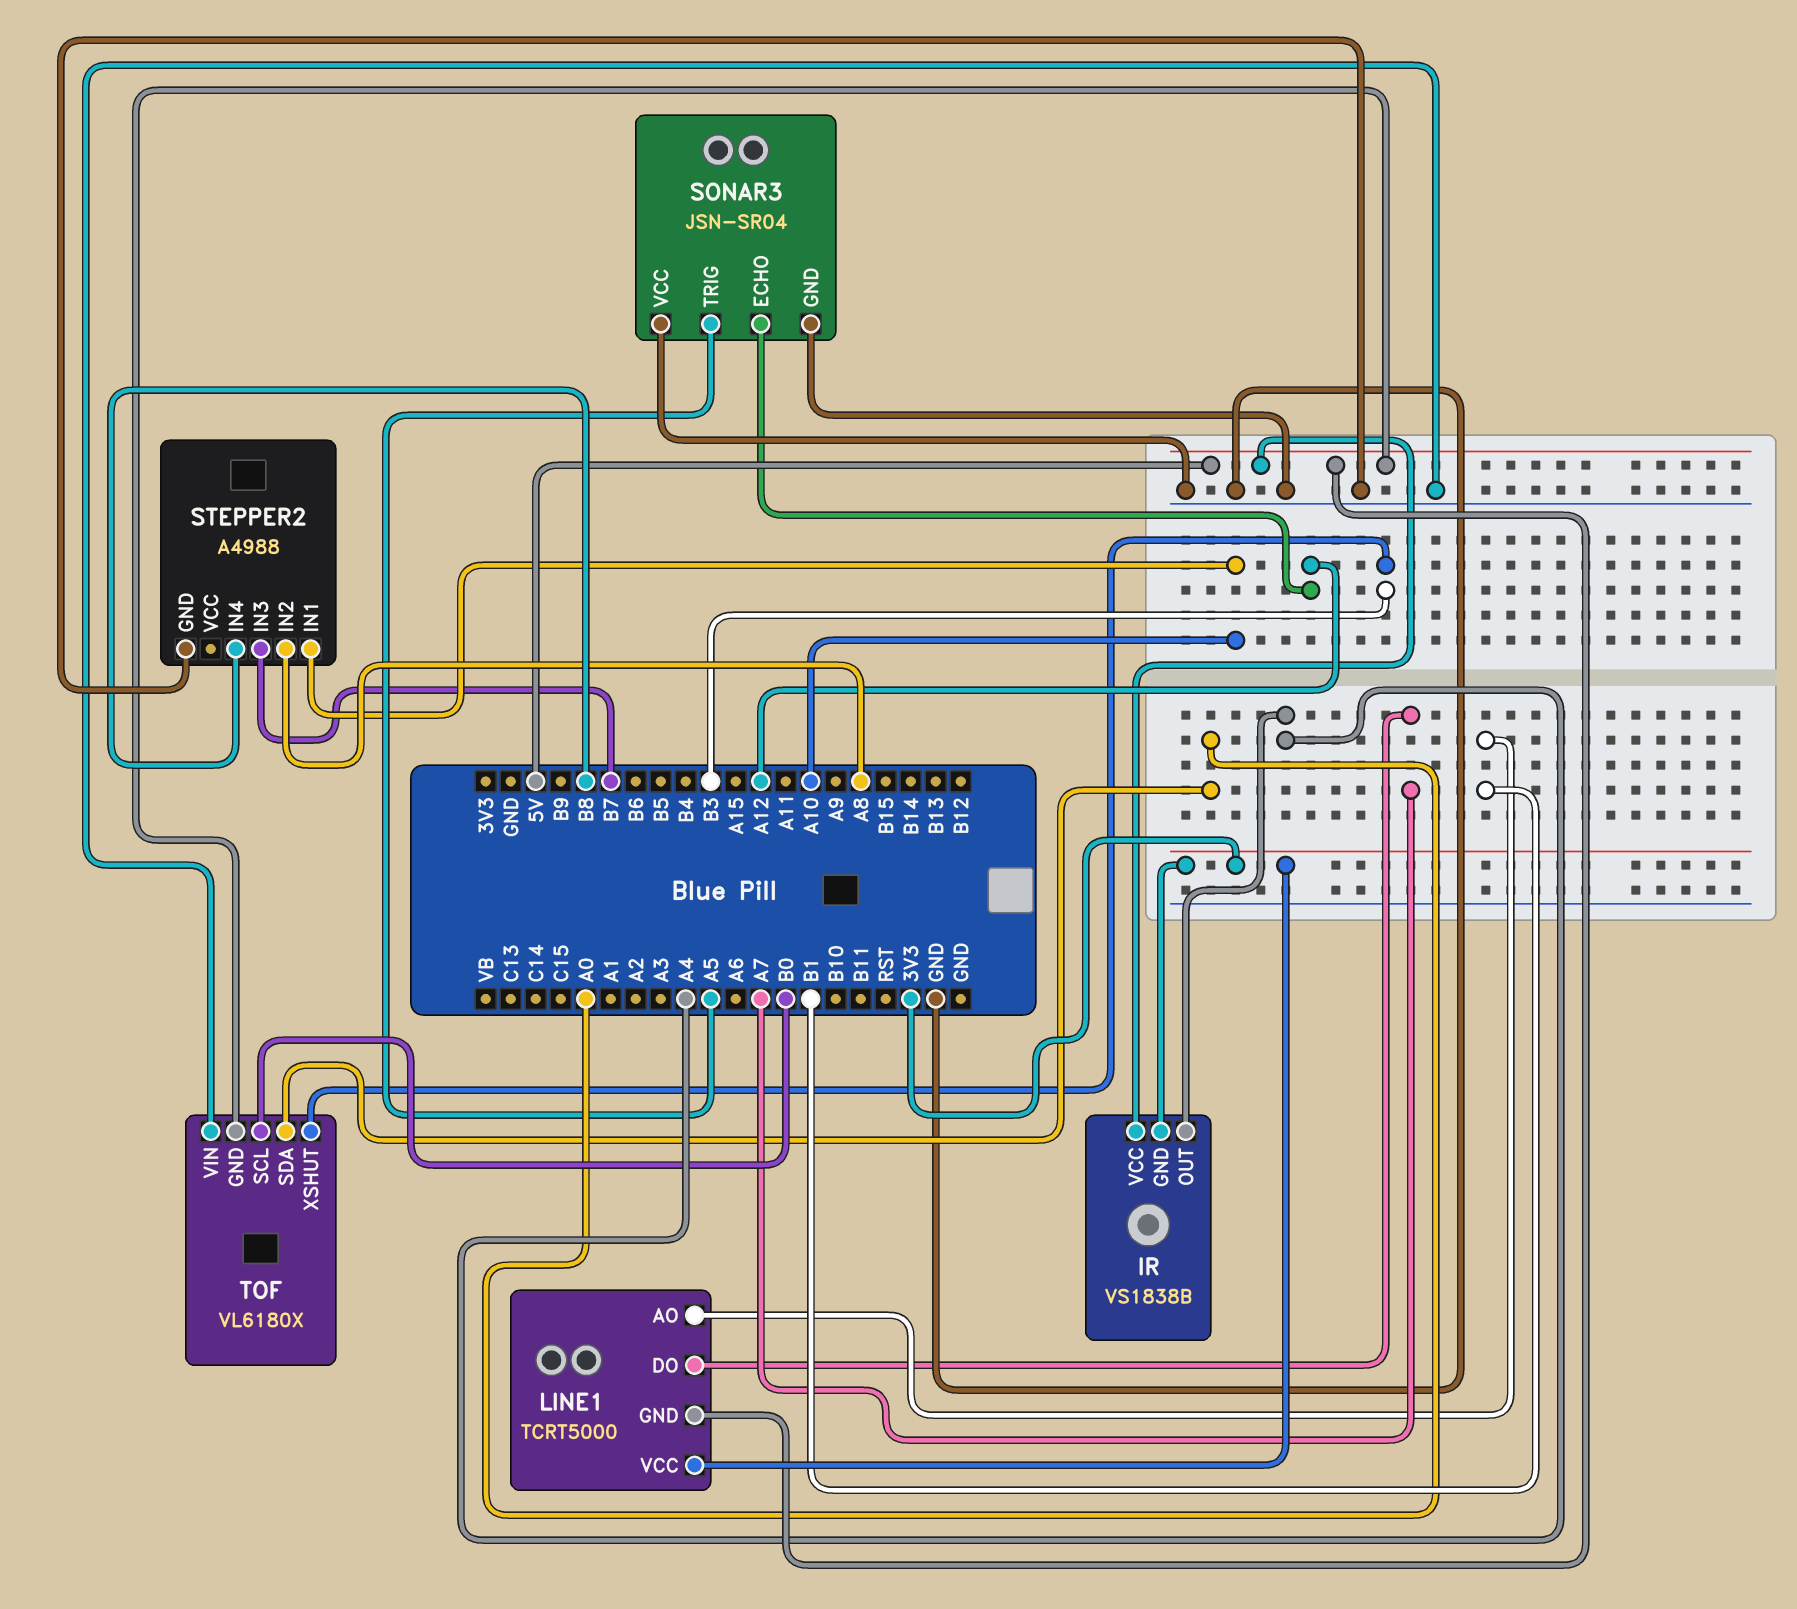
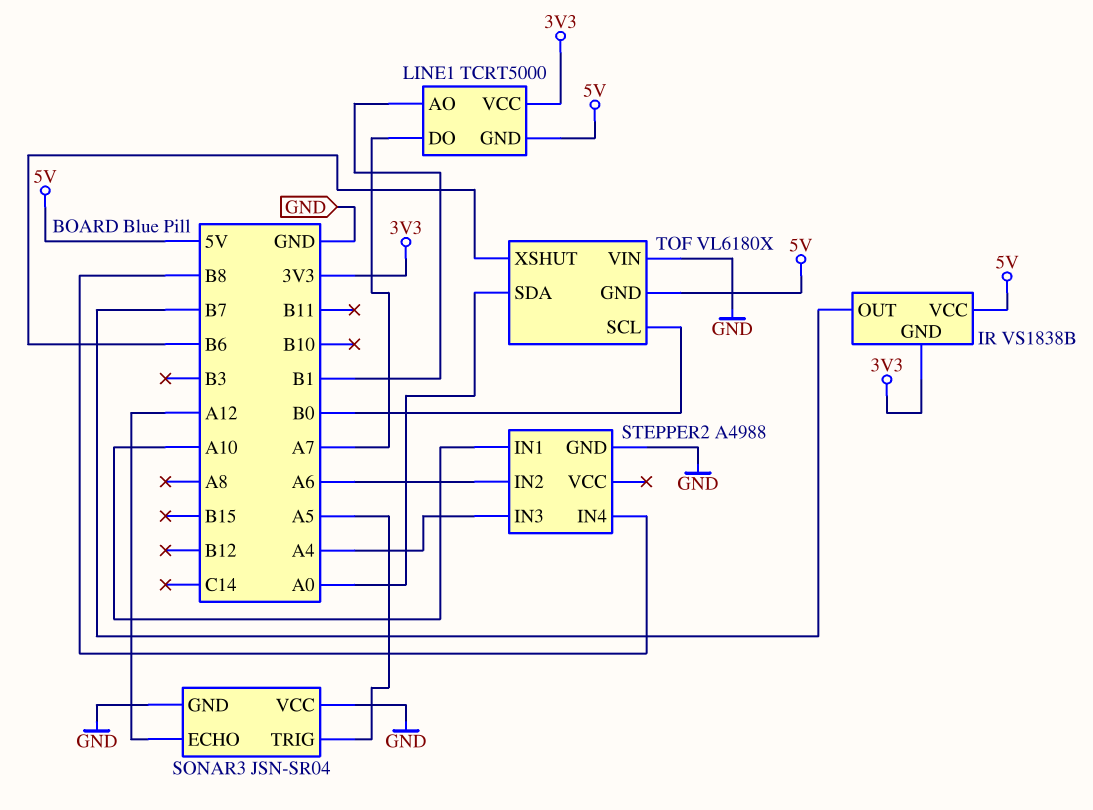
IR pin OUT: A4 -> B7
STEPPER2 pin IN2: A8 -> A6
STEPPER2 pin IN3: B7 -> A4
TOF pin XSHUT: B3 -> B6

